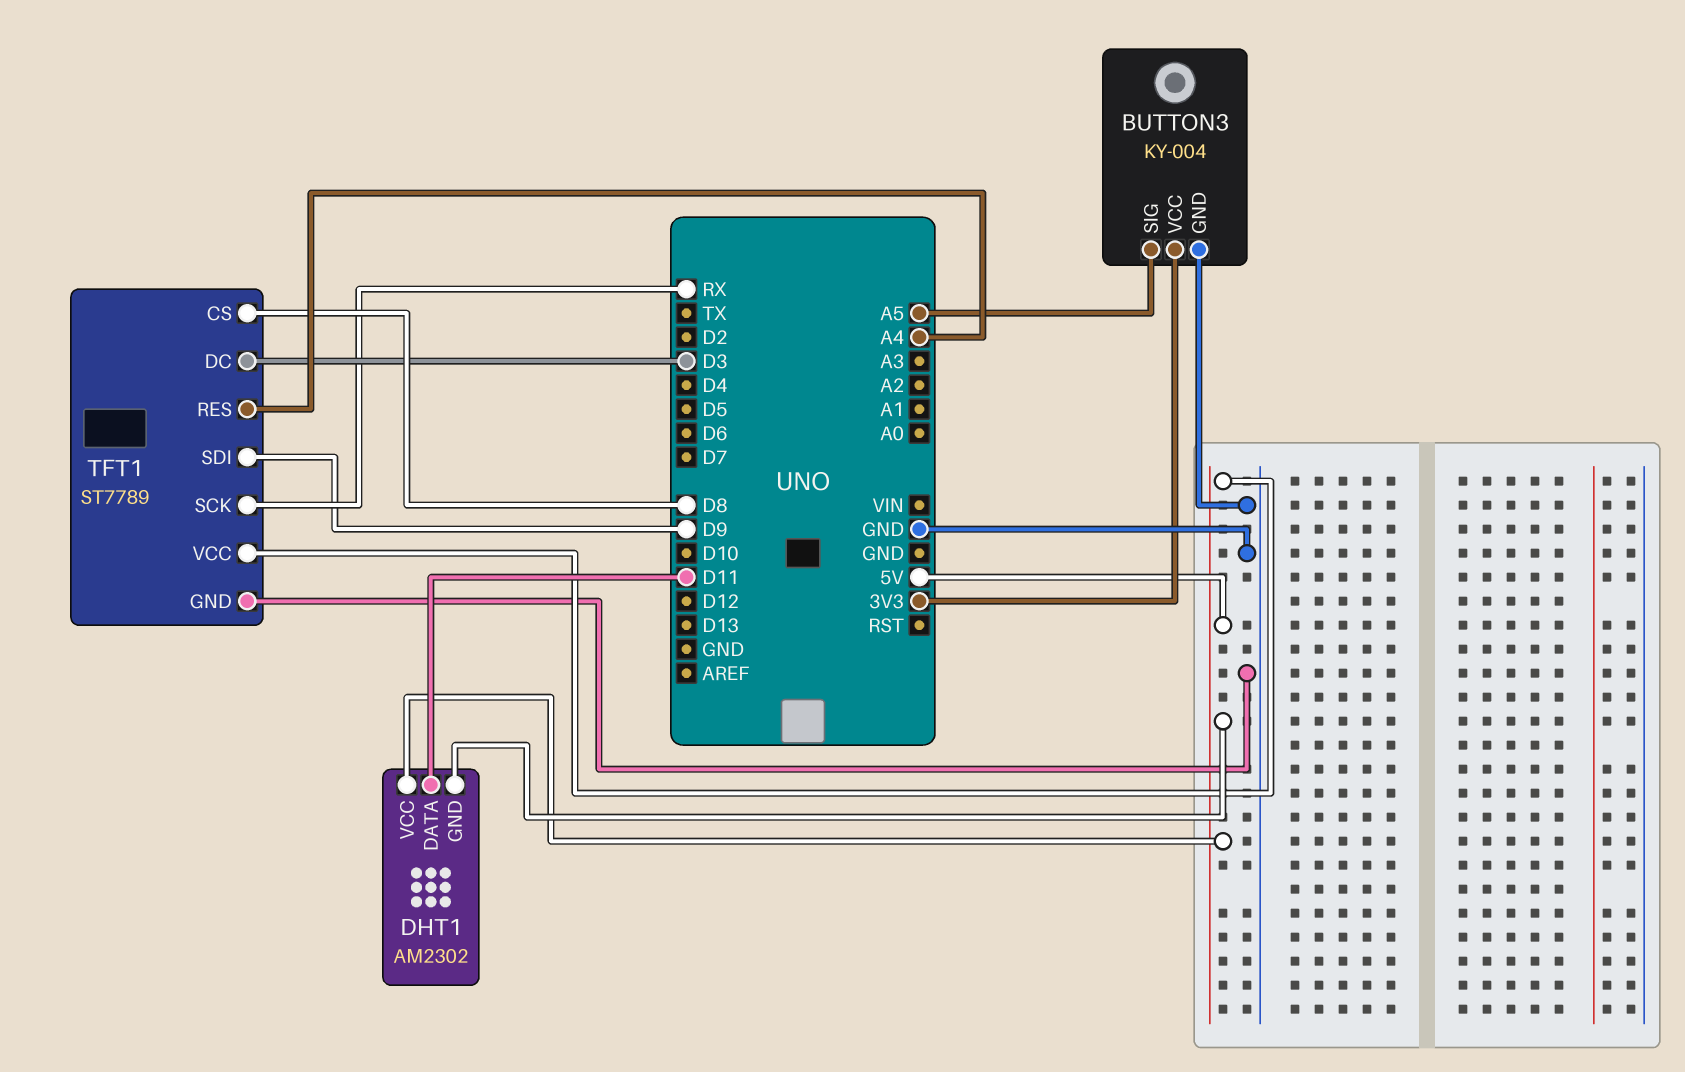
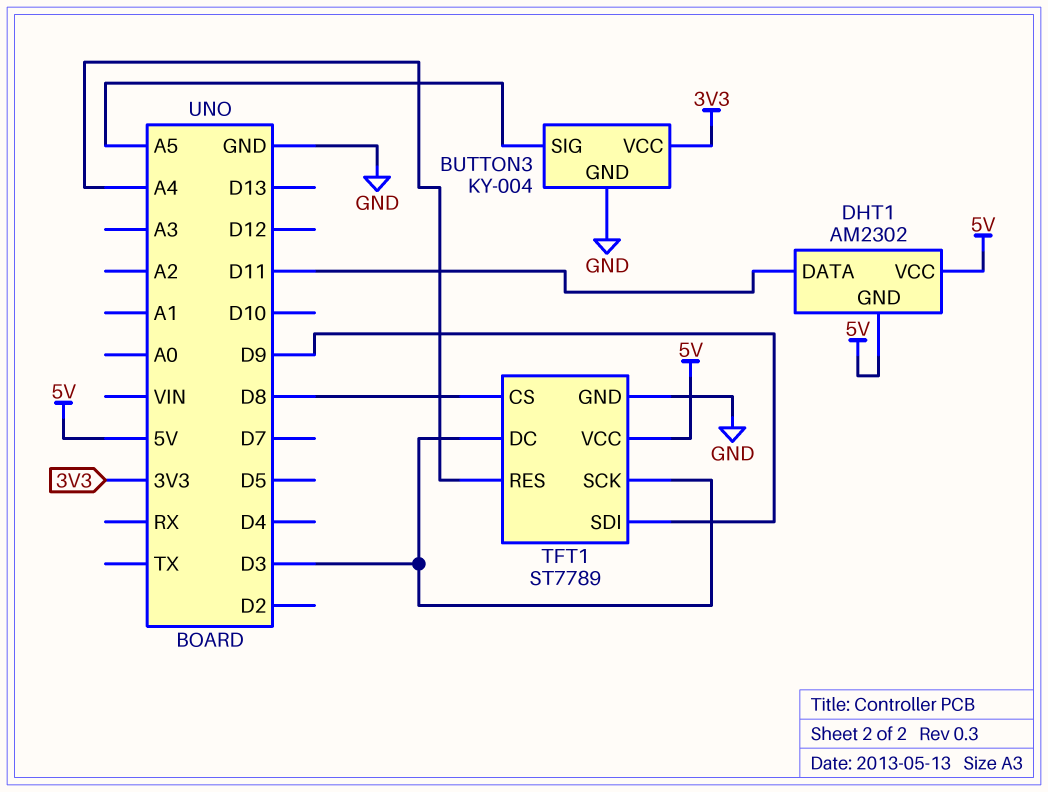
TFT1 pin SCK: RX -> D3

